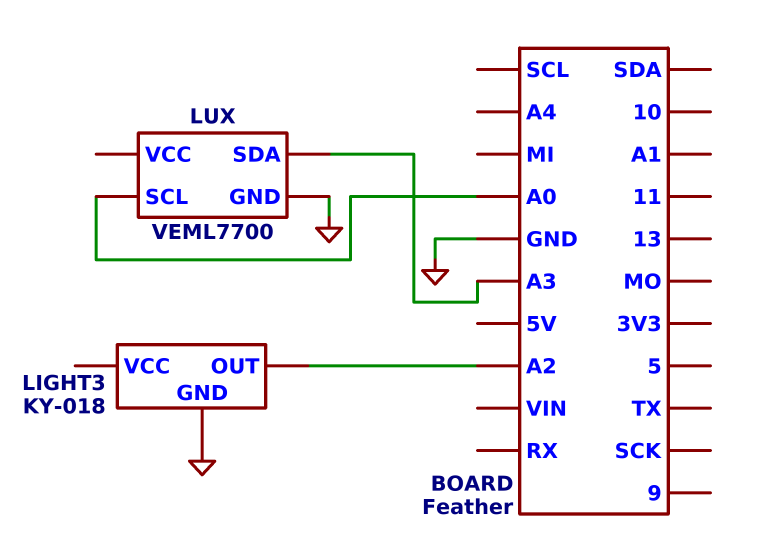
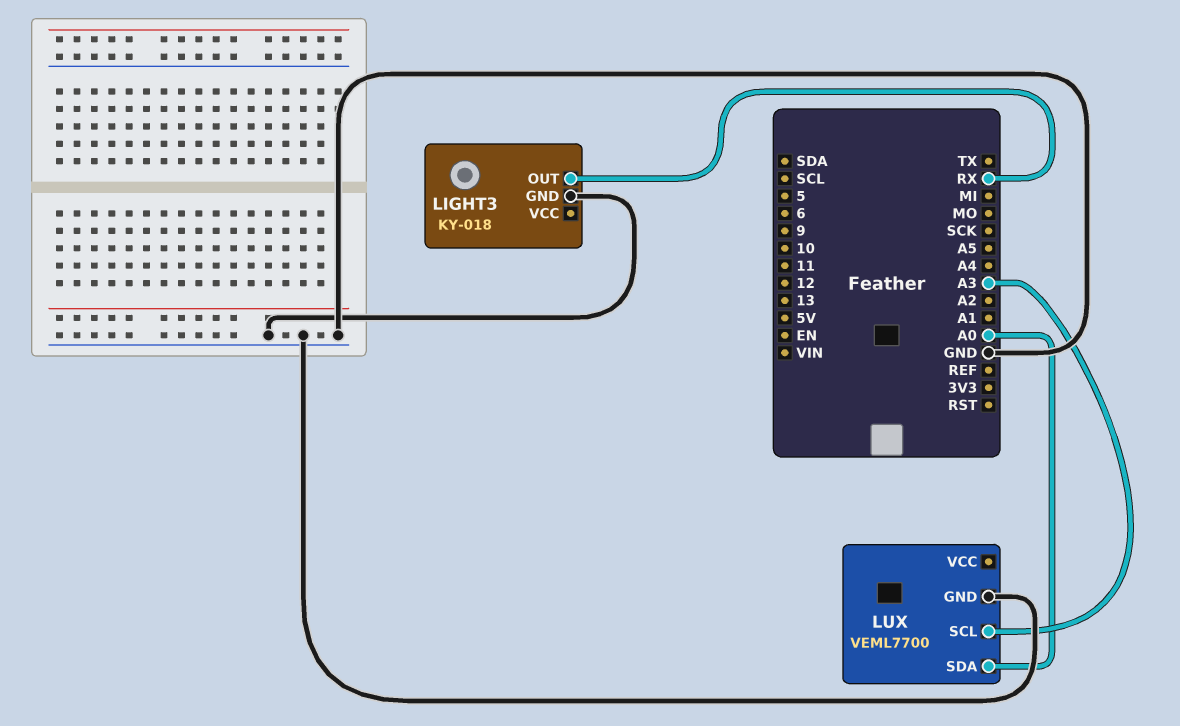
LIGHT3 pin OUT: A2 -> RX
LUX pin SCL: A0 -> A3
LUX pin SDA: A3 -> A0

